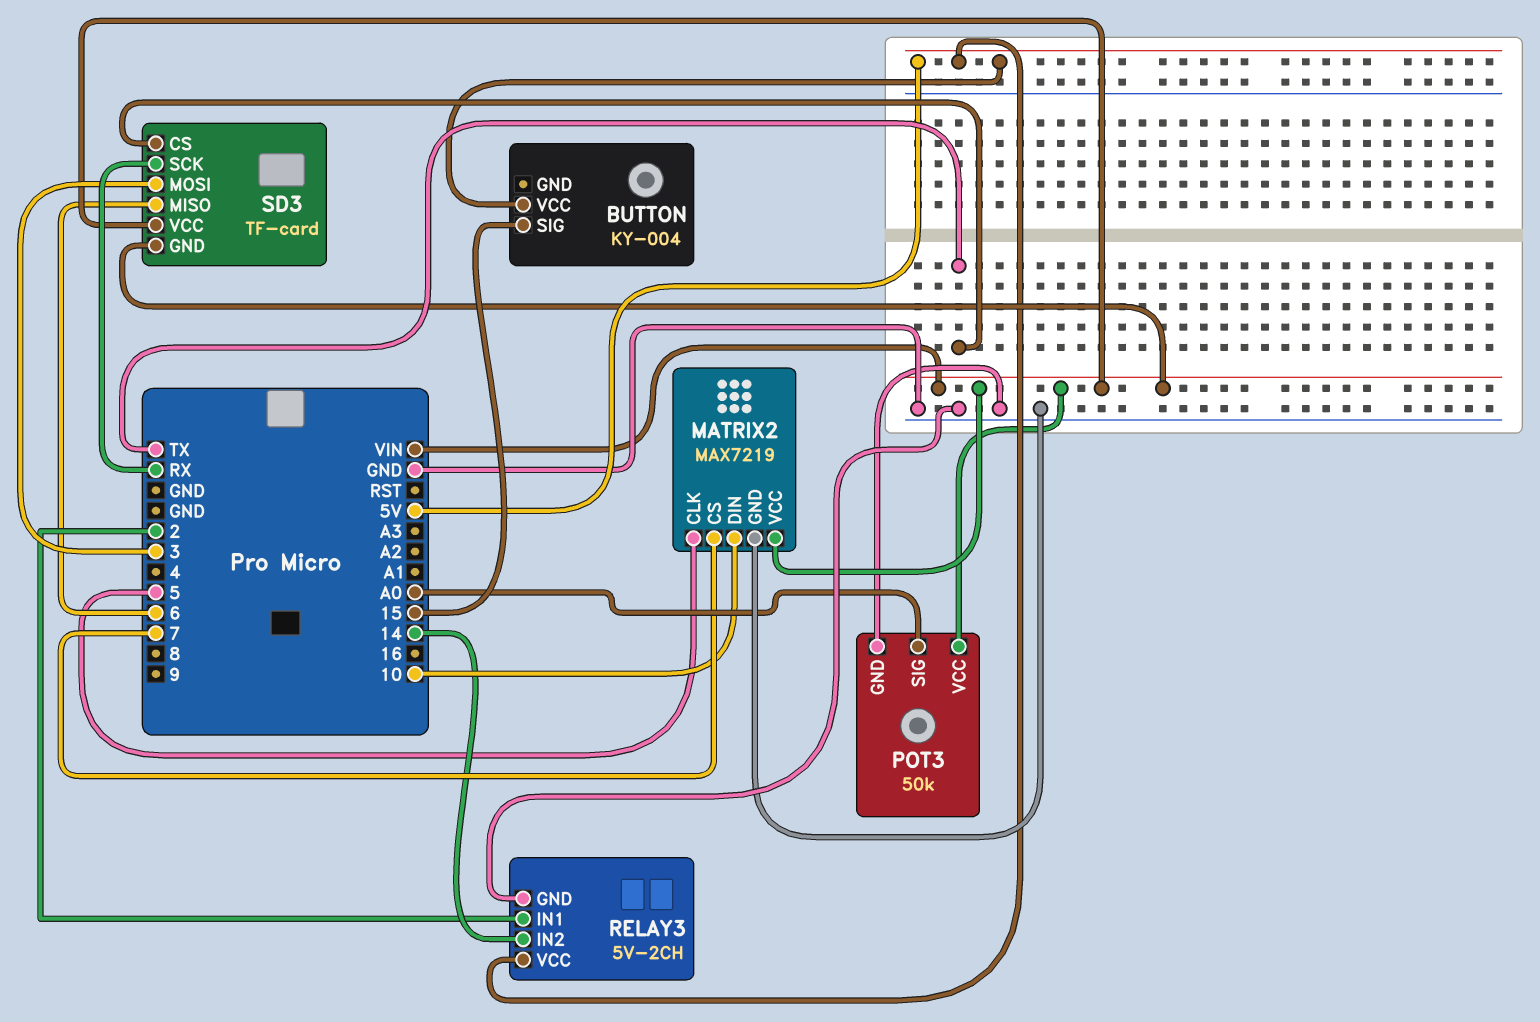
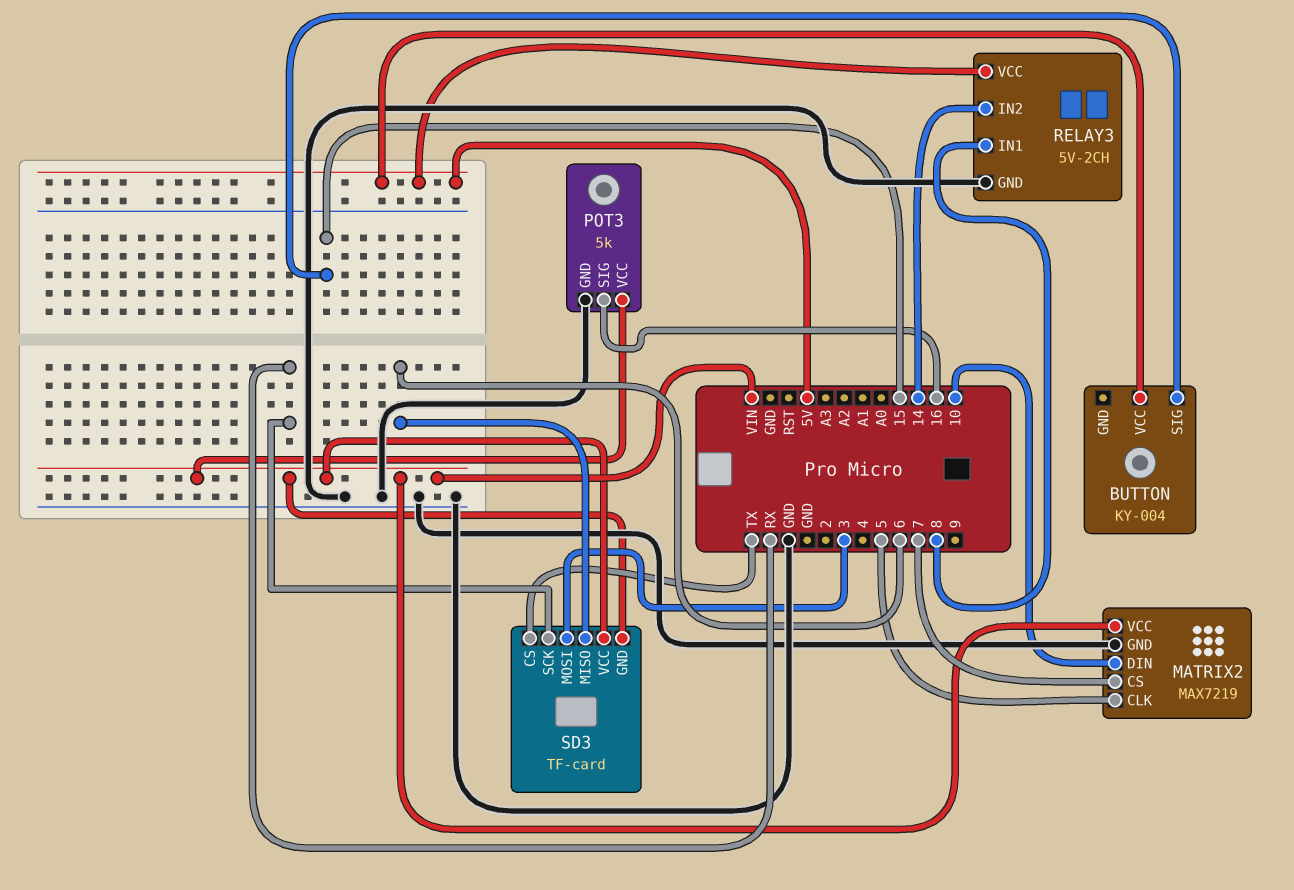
POT3: 50k -> 5k
POT3 pin SIG: A0 -> 16
RELAY3 pin IN1: 2 -> 8

